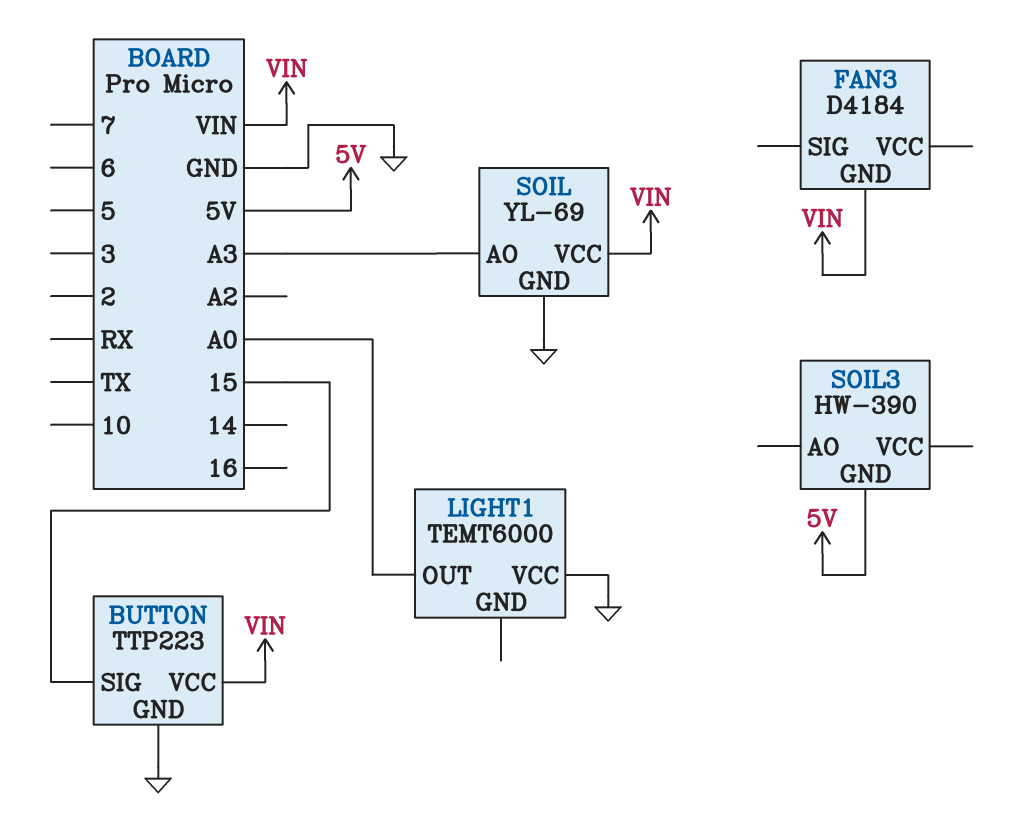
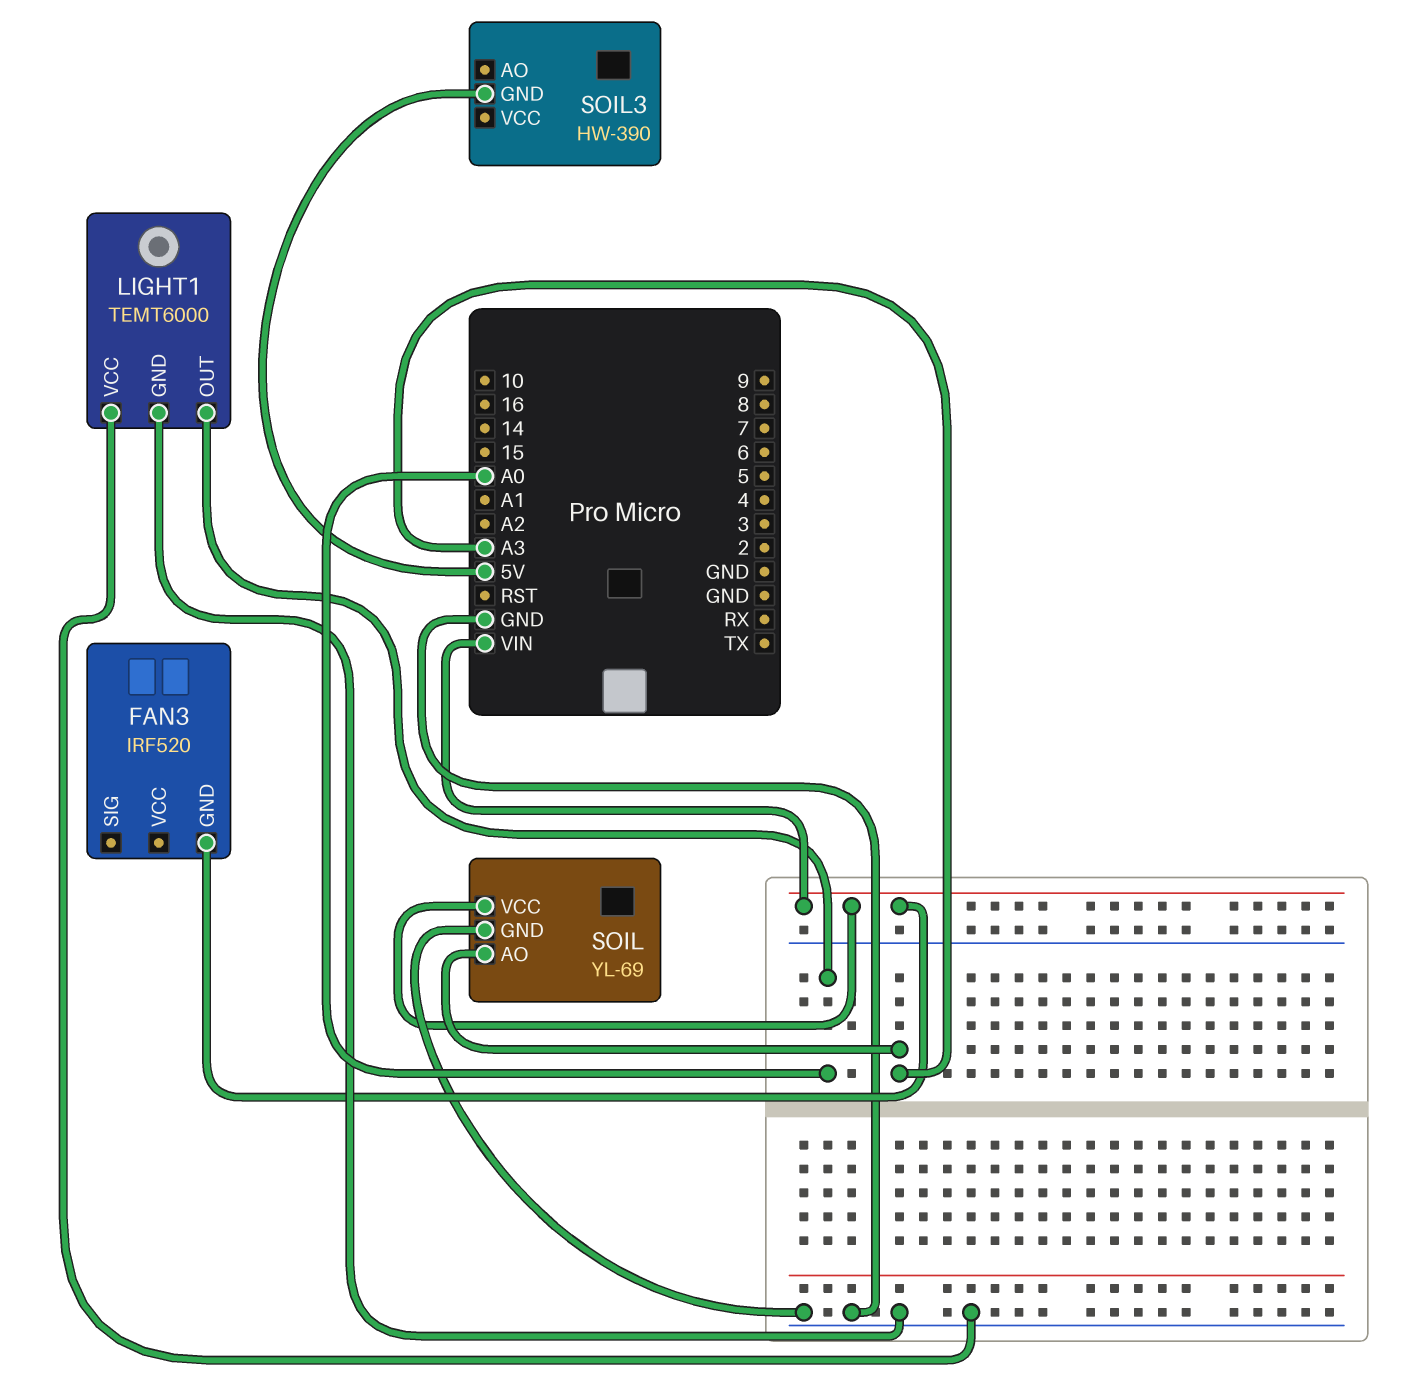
BUTTON: TTP223 -> none
BUTTON pin GND: GND -> none
BUTTON pin SIG: 15 -> none
BUTTON pin VCC: VIN -> none
FAN3: D4184 -> IRF520
LIGHT1 pin GND: none -> GND

